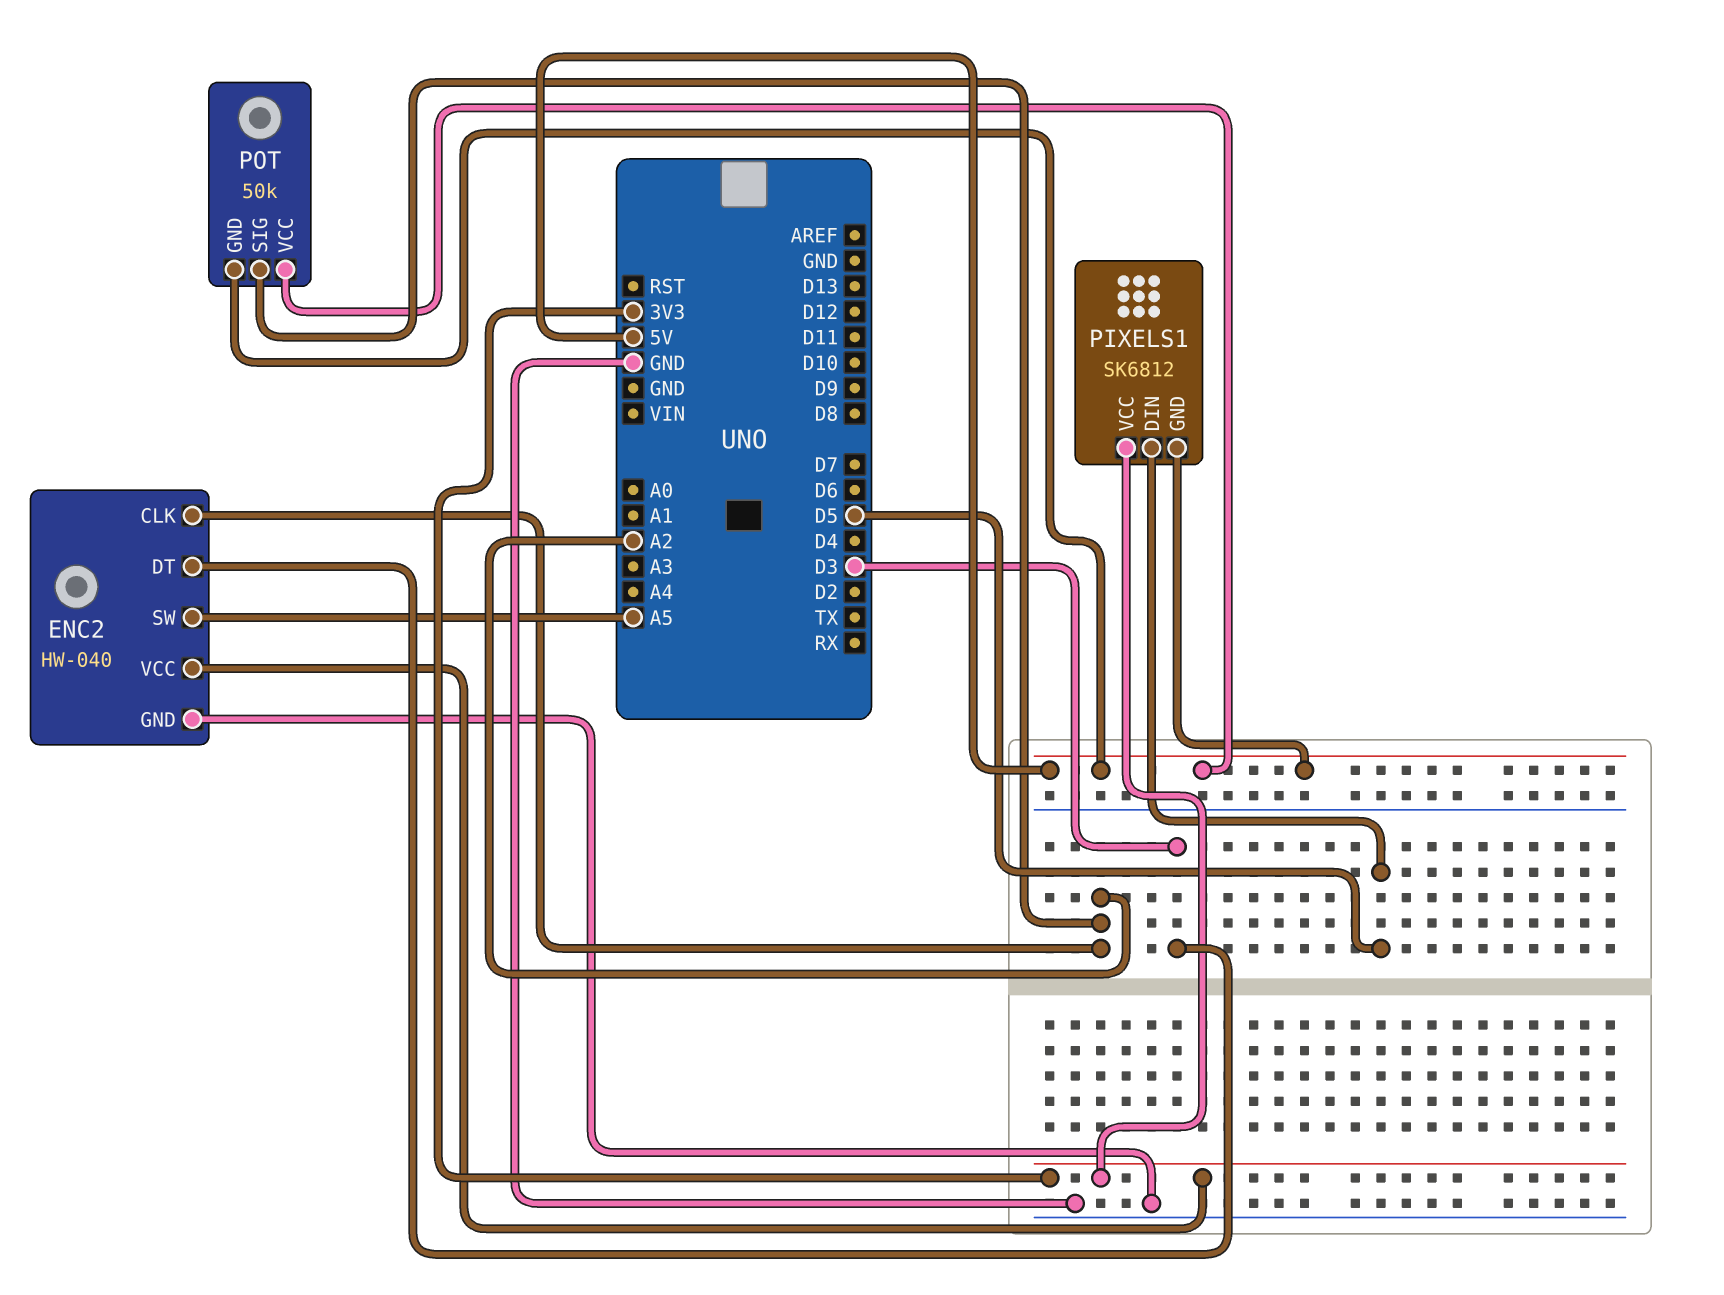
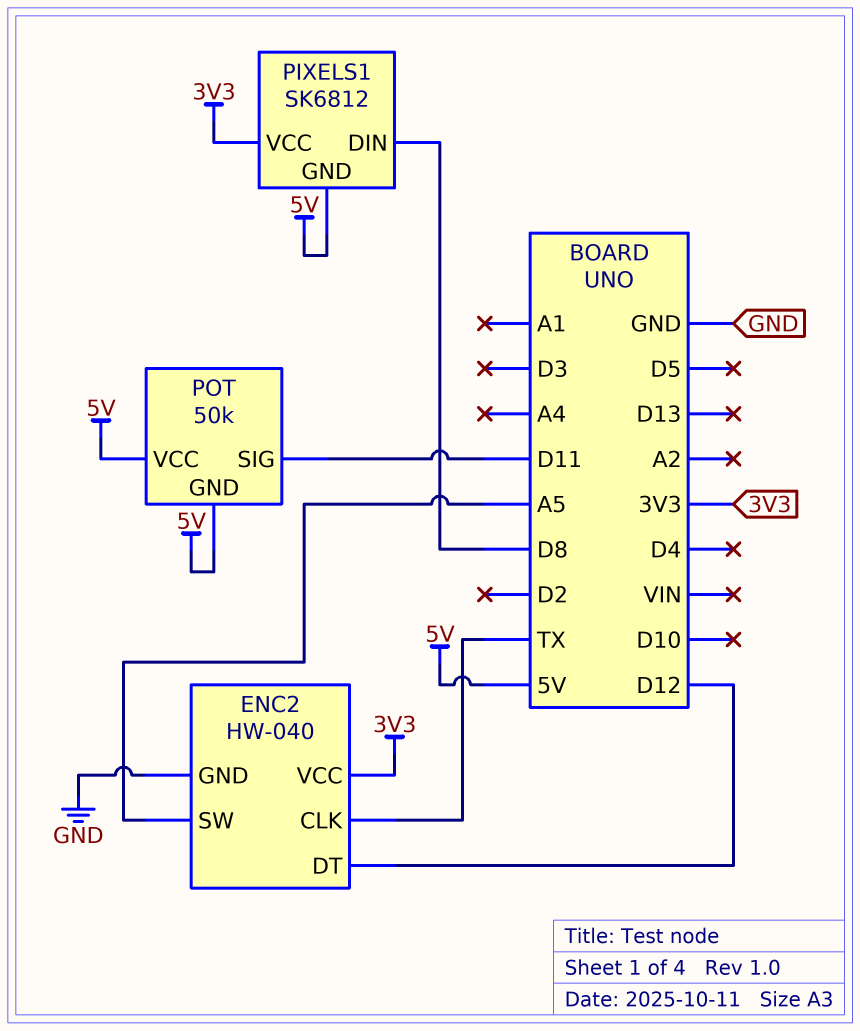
ENC2 pin CLK: A2 -> TX
ENC2 pin DT: D3 -> D12
PIXELS1 pin DIN: D5 -> D8
POT pin SIG: A2 -> D11

